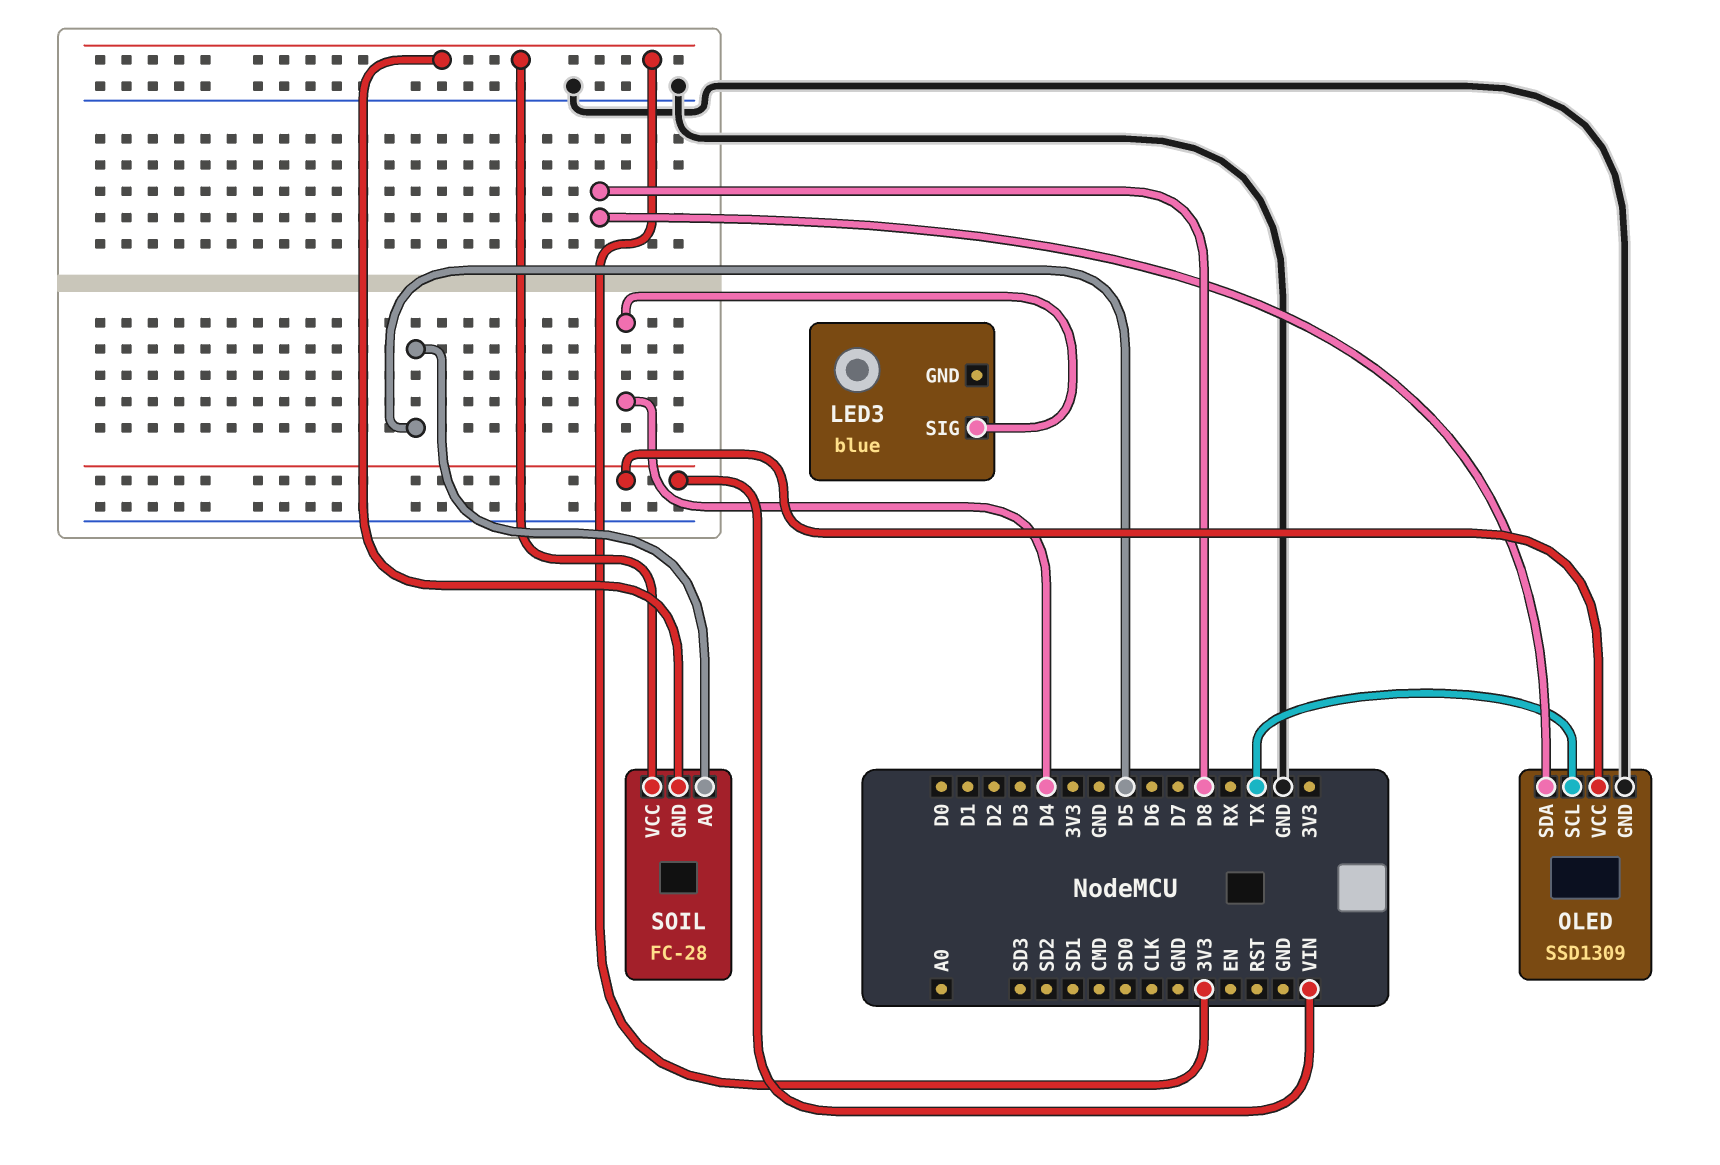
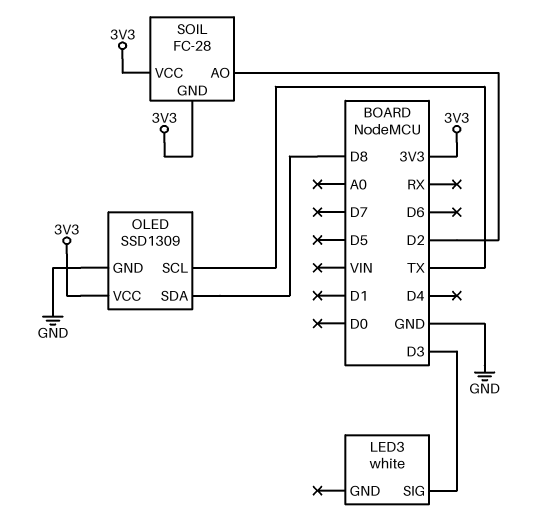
LED3: blue -> white
LED3 pin SIG: D4 -> D3
OLED pin VCC: VIN -> 3V3
SOIL pin AO: D5 -> D2

